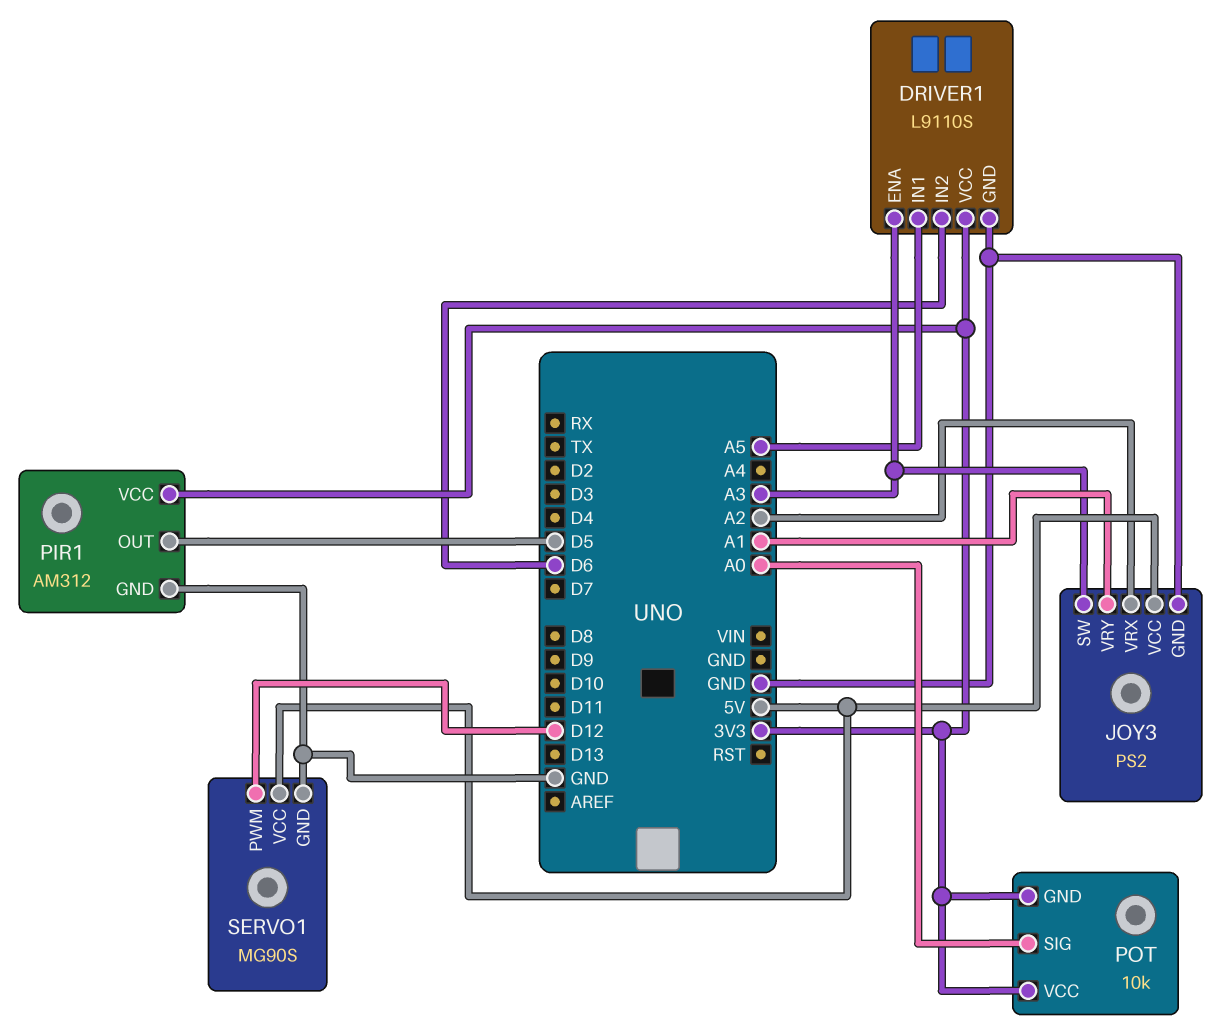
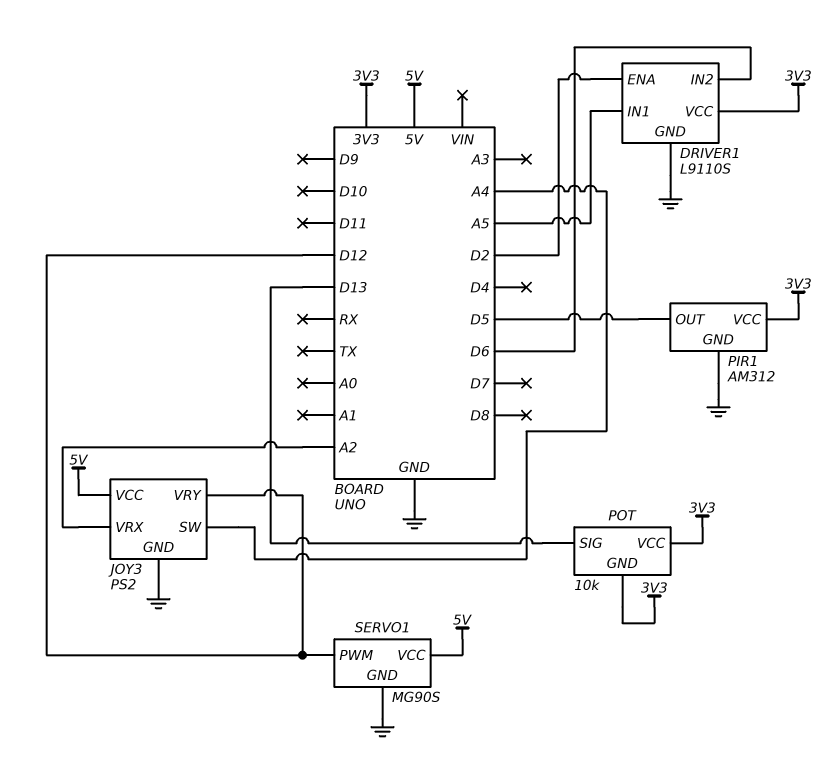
DRIVER1 pin ENA: A3 -> D2
JOY3 pin SW: A3 -> A4
JOY3 pin VRY: A1 -> D12
POT pin SIG: A0 -> D13

